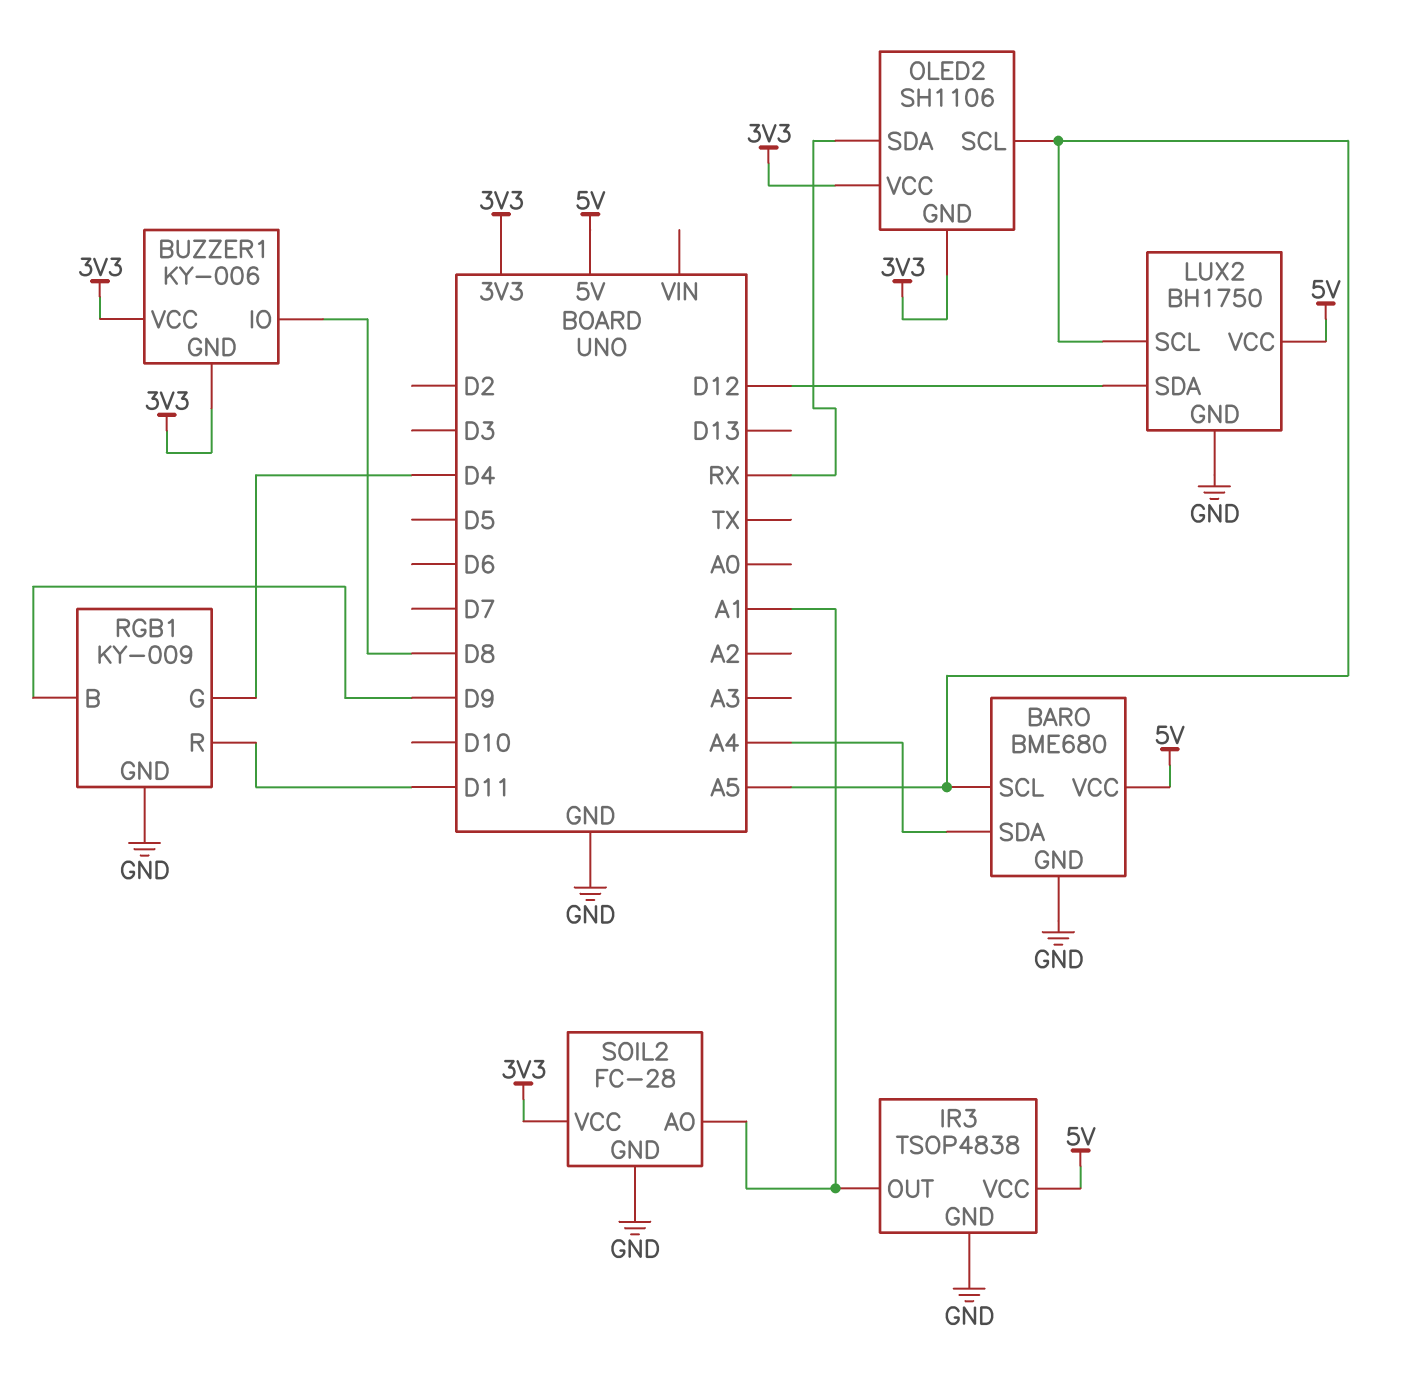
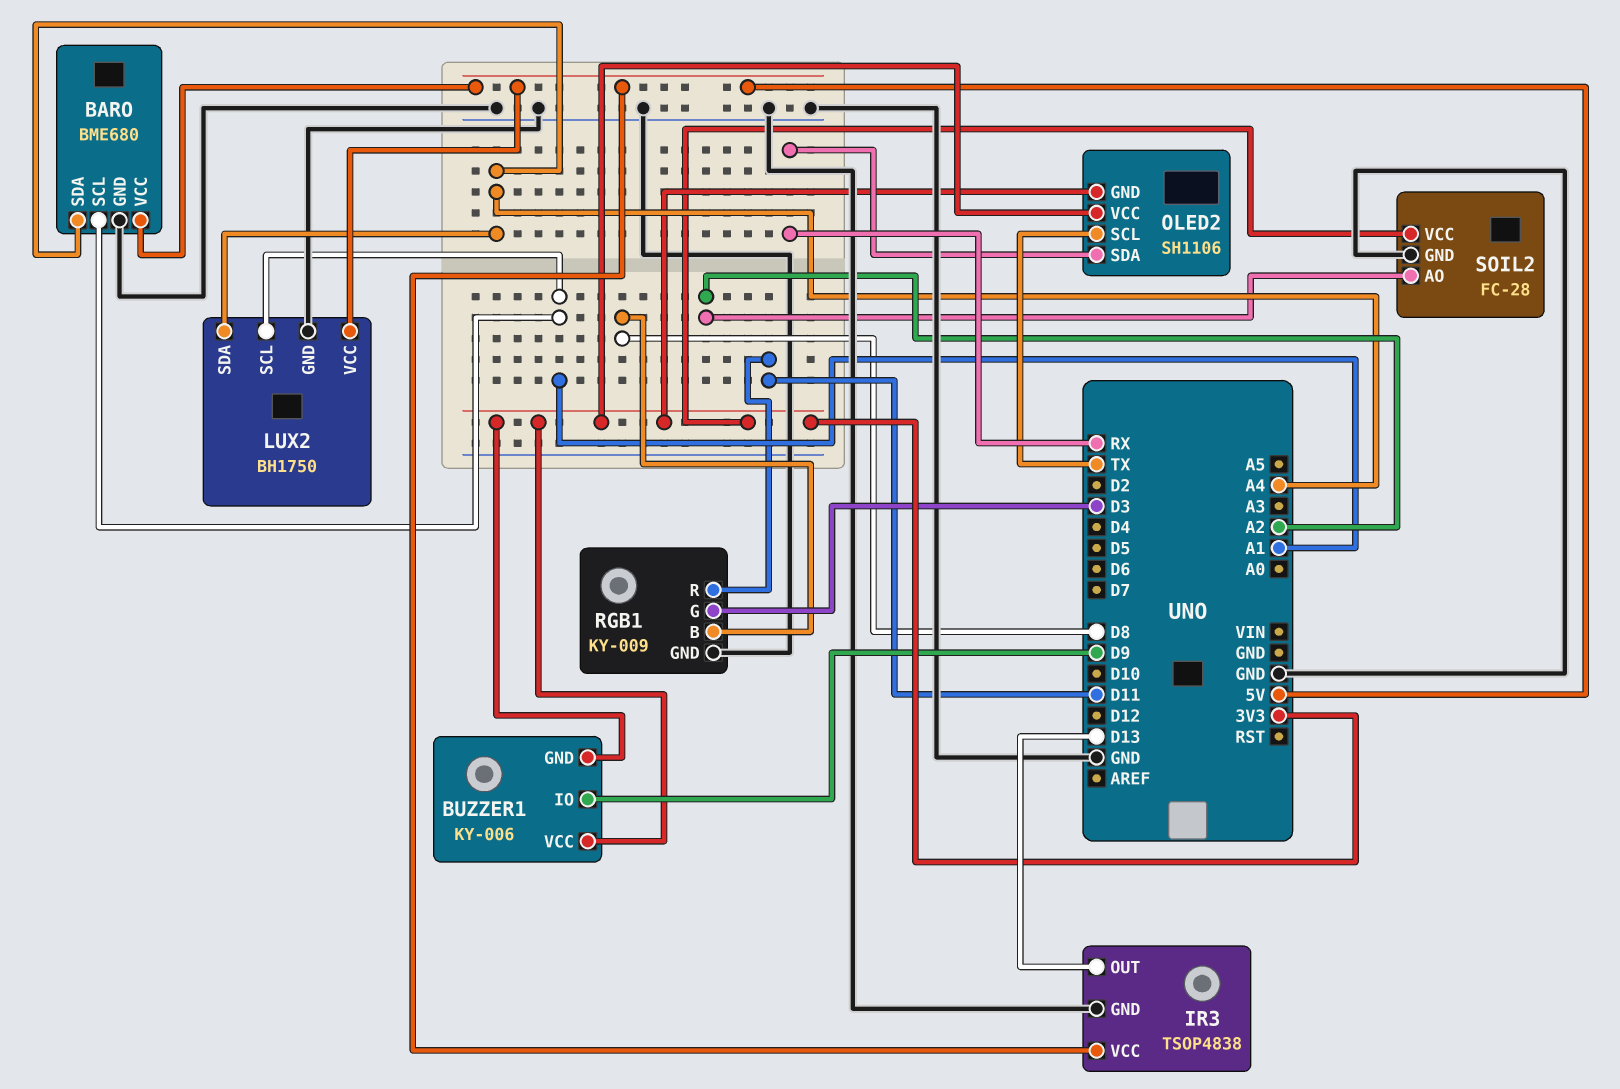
BARO pin SCL: A5 -> A1
BUZZER1 pin IO: D8 -> D9
IR3 pin OUT: A1 -> D13
LUX2 pin SCL: A5 -> A1
LUX2 pin SDA: D12 -> A4
OLED2 pin SCL: A5 -> TX
RGB1 pin B: D9 -> D8
RGB1 pin G: D4 -> D3
SOIL2 pin AO: A1 -> A2

